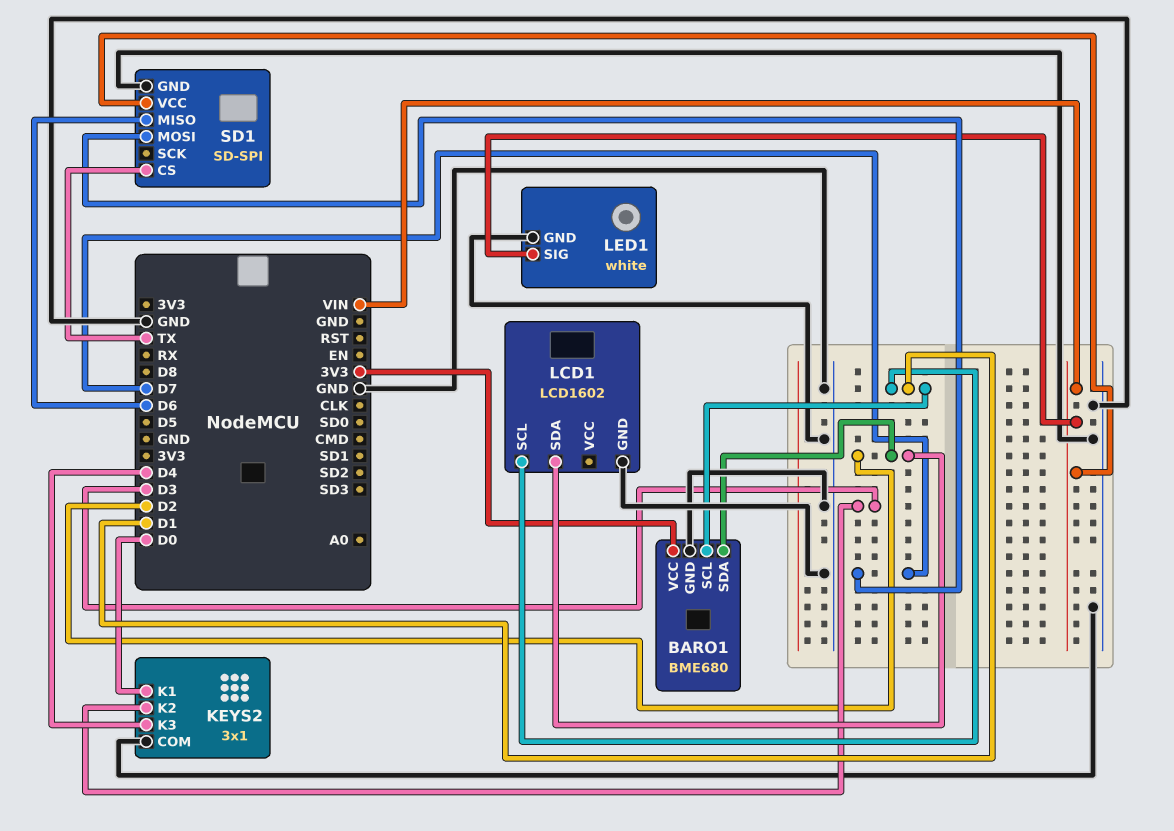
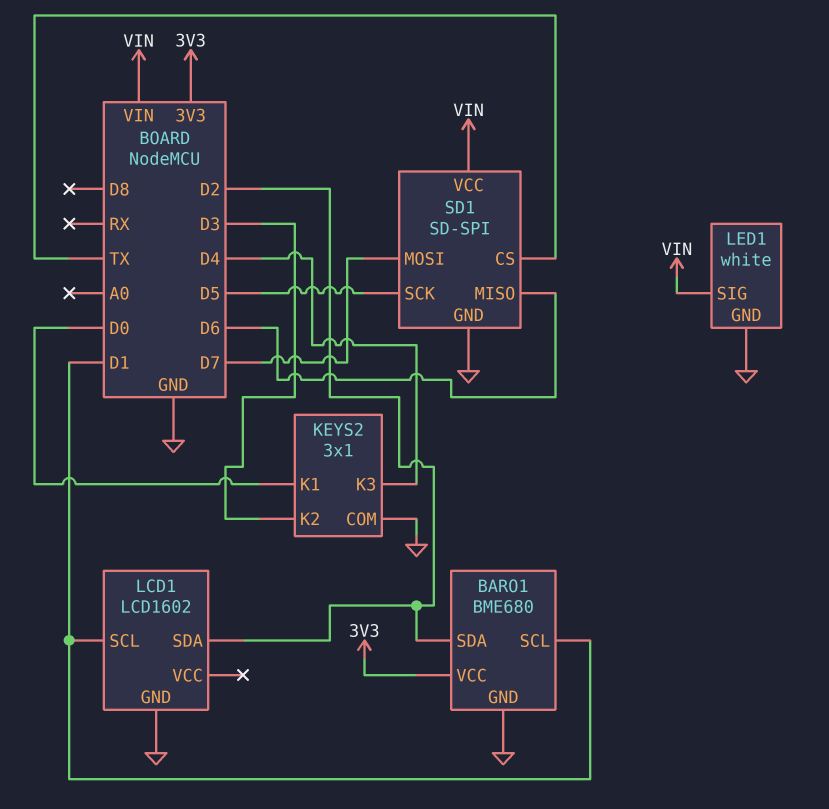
SD1 pin SCK: none -> D5

